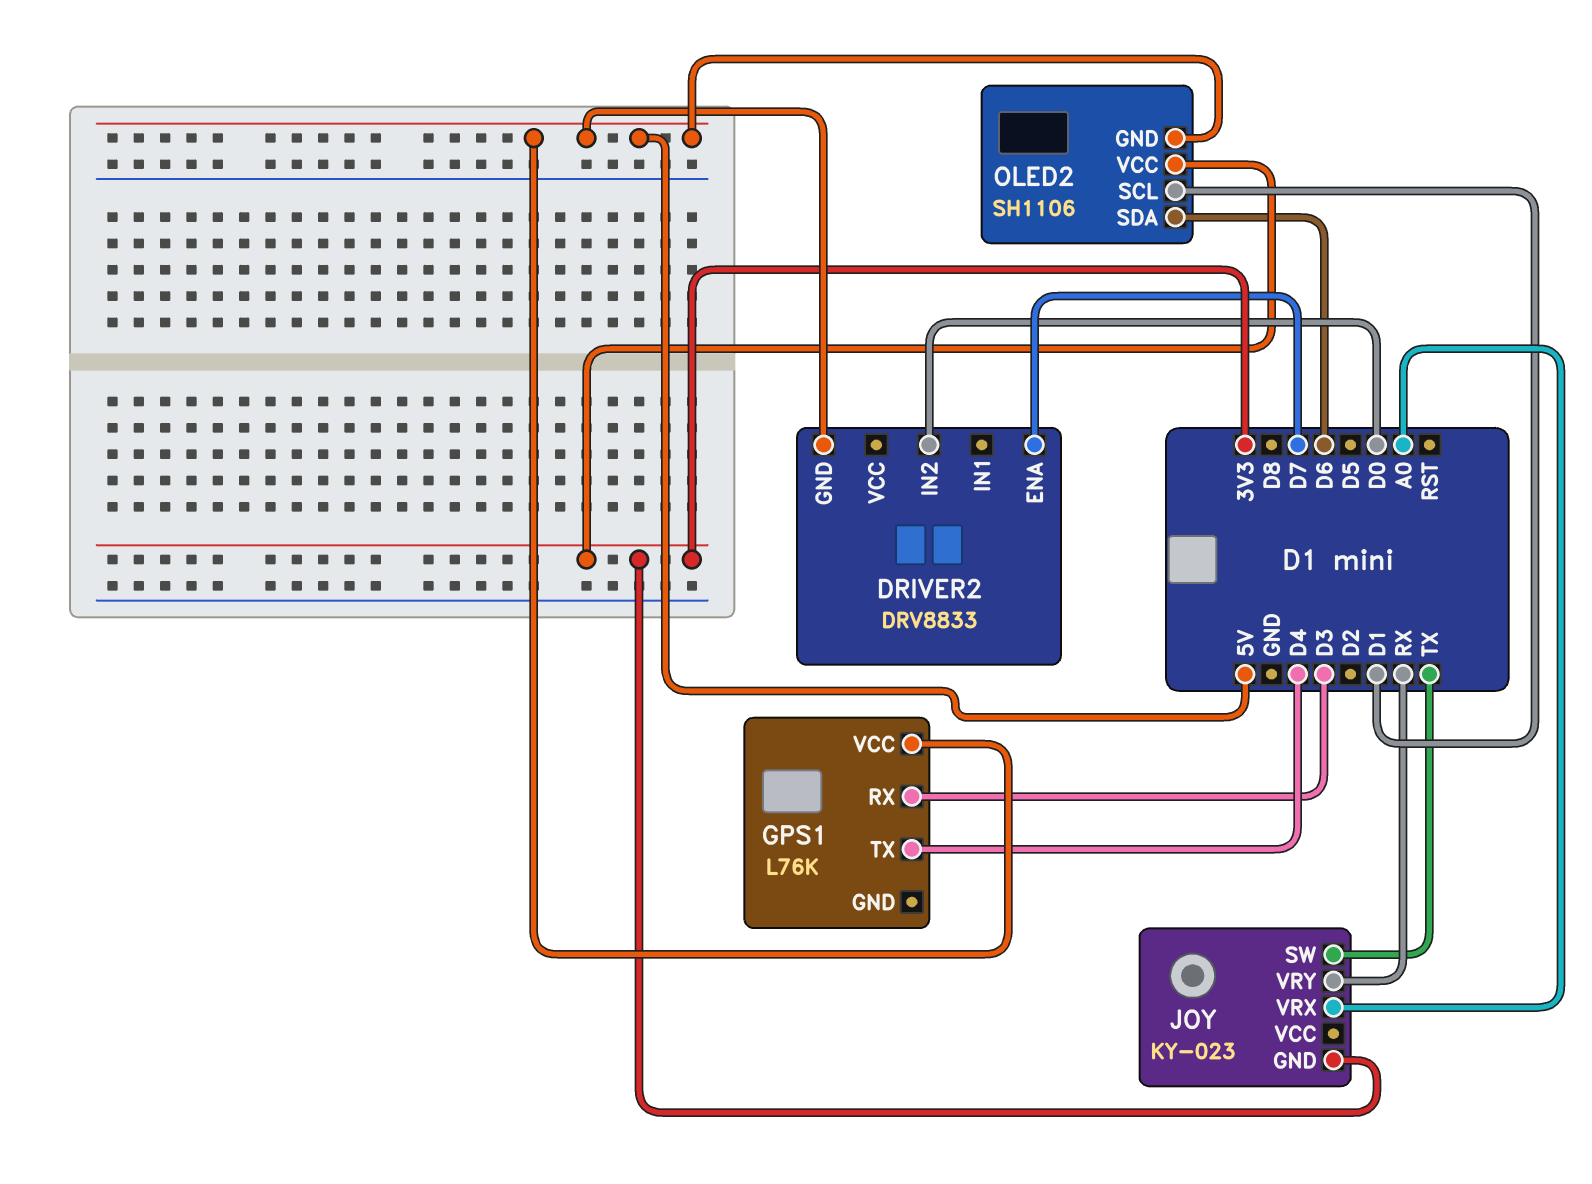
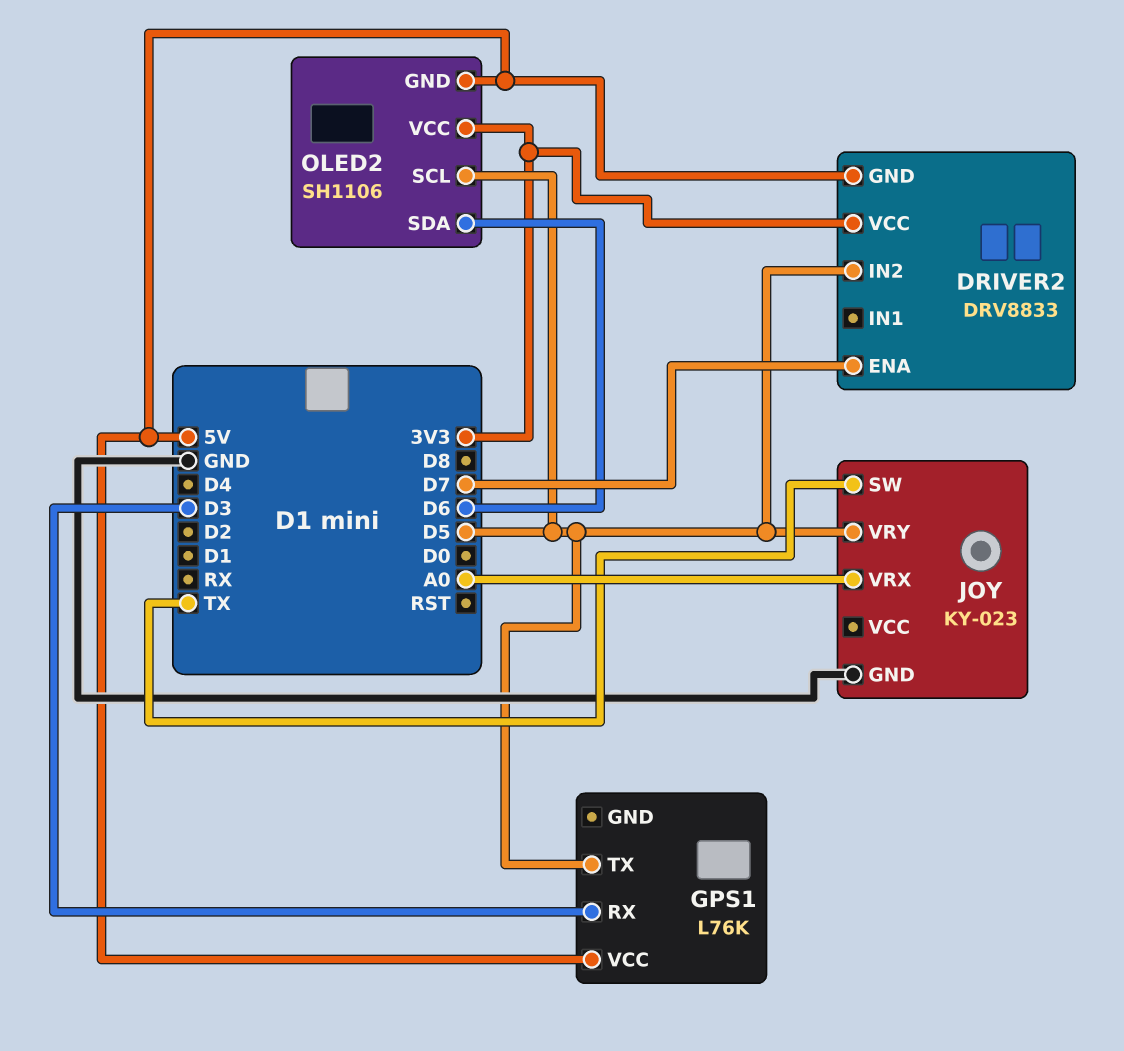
DRIVER2 pin IN2: D0 -> D5
DRIVER2 pin VCC: none -> 3V3
GPS1 pin TX: D4 -> D5
JOY pin GND: 3V3 -> GND
JOY pin VRY: RX -> D5
OLED2 pin SCL: D1 -> D5

